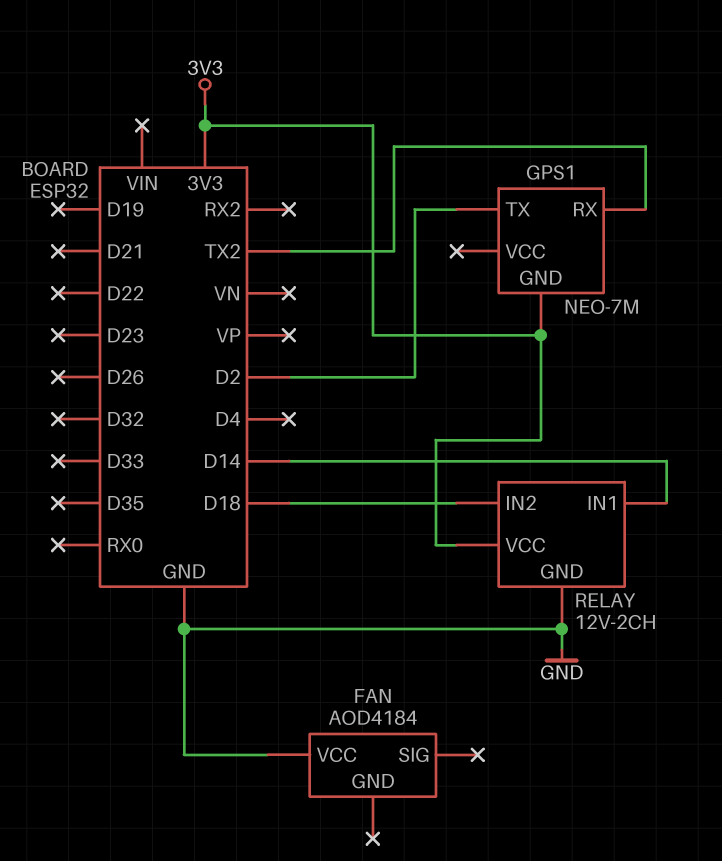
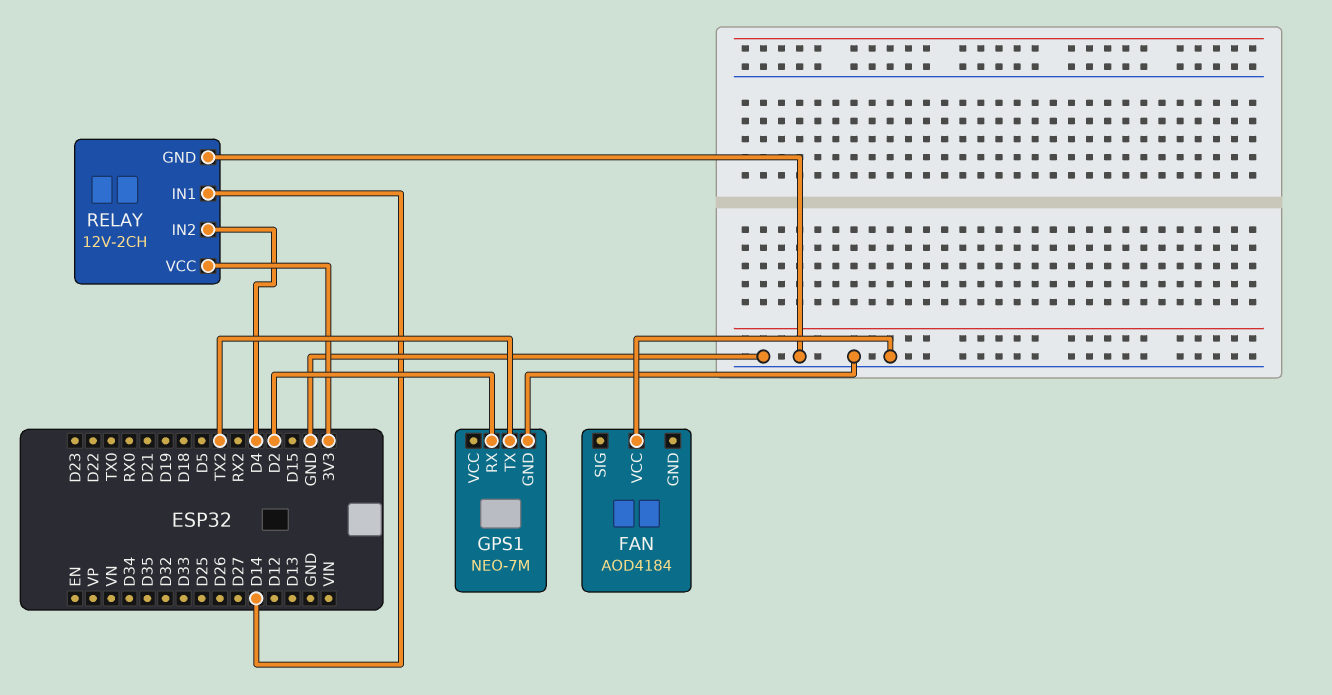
GPS1 pin GND: 3V3 -> GND
GPS1 pin RX: TX2 -> D2
GPS1 pin TX: D2 -> TX2
RELAY pin IN2: D18 -> D4

